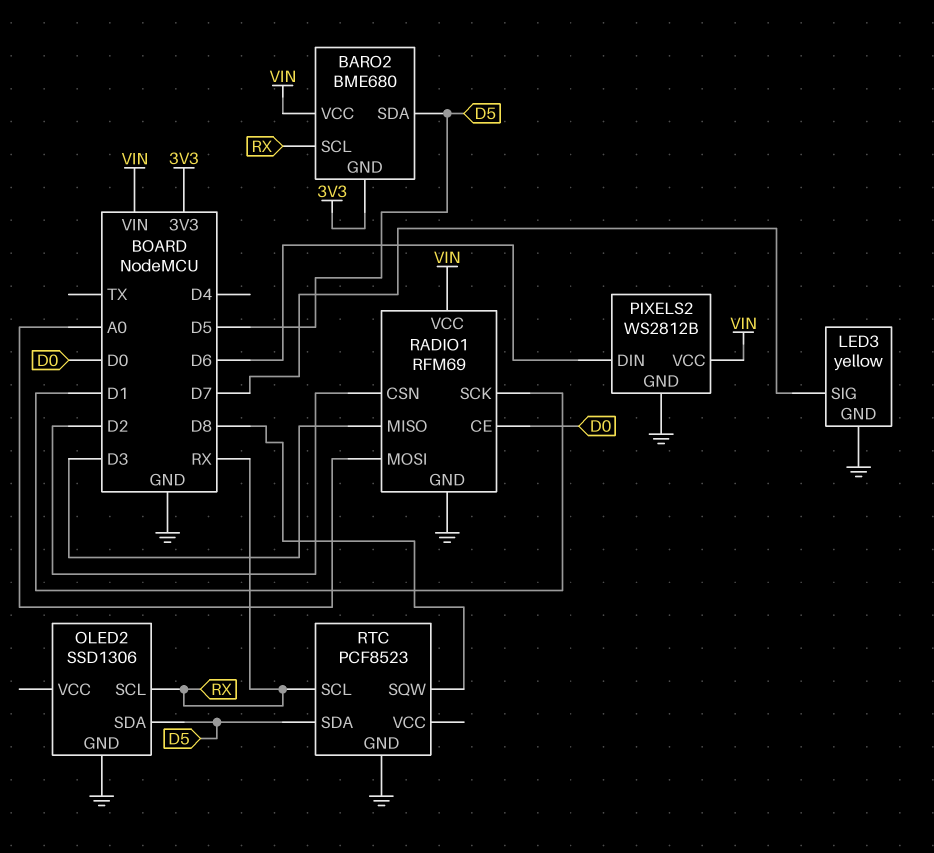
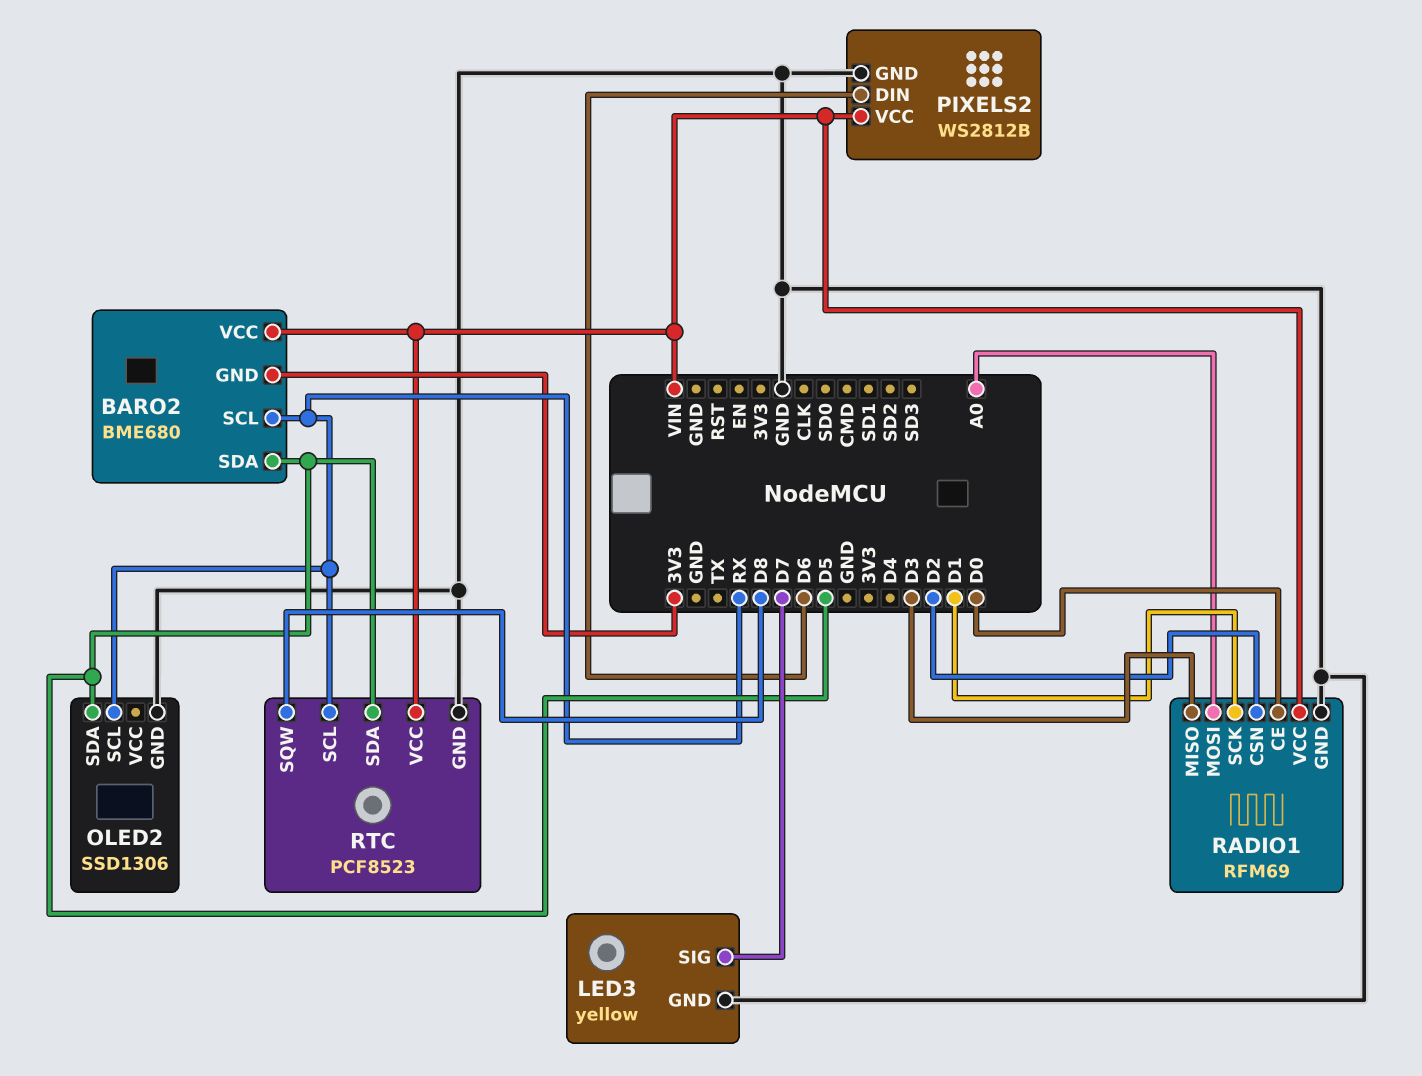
RTC pin VCC: none -> VIN

